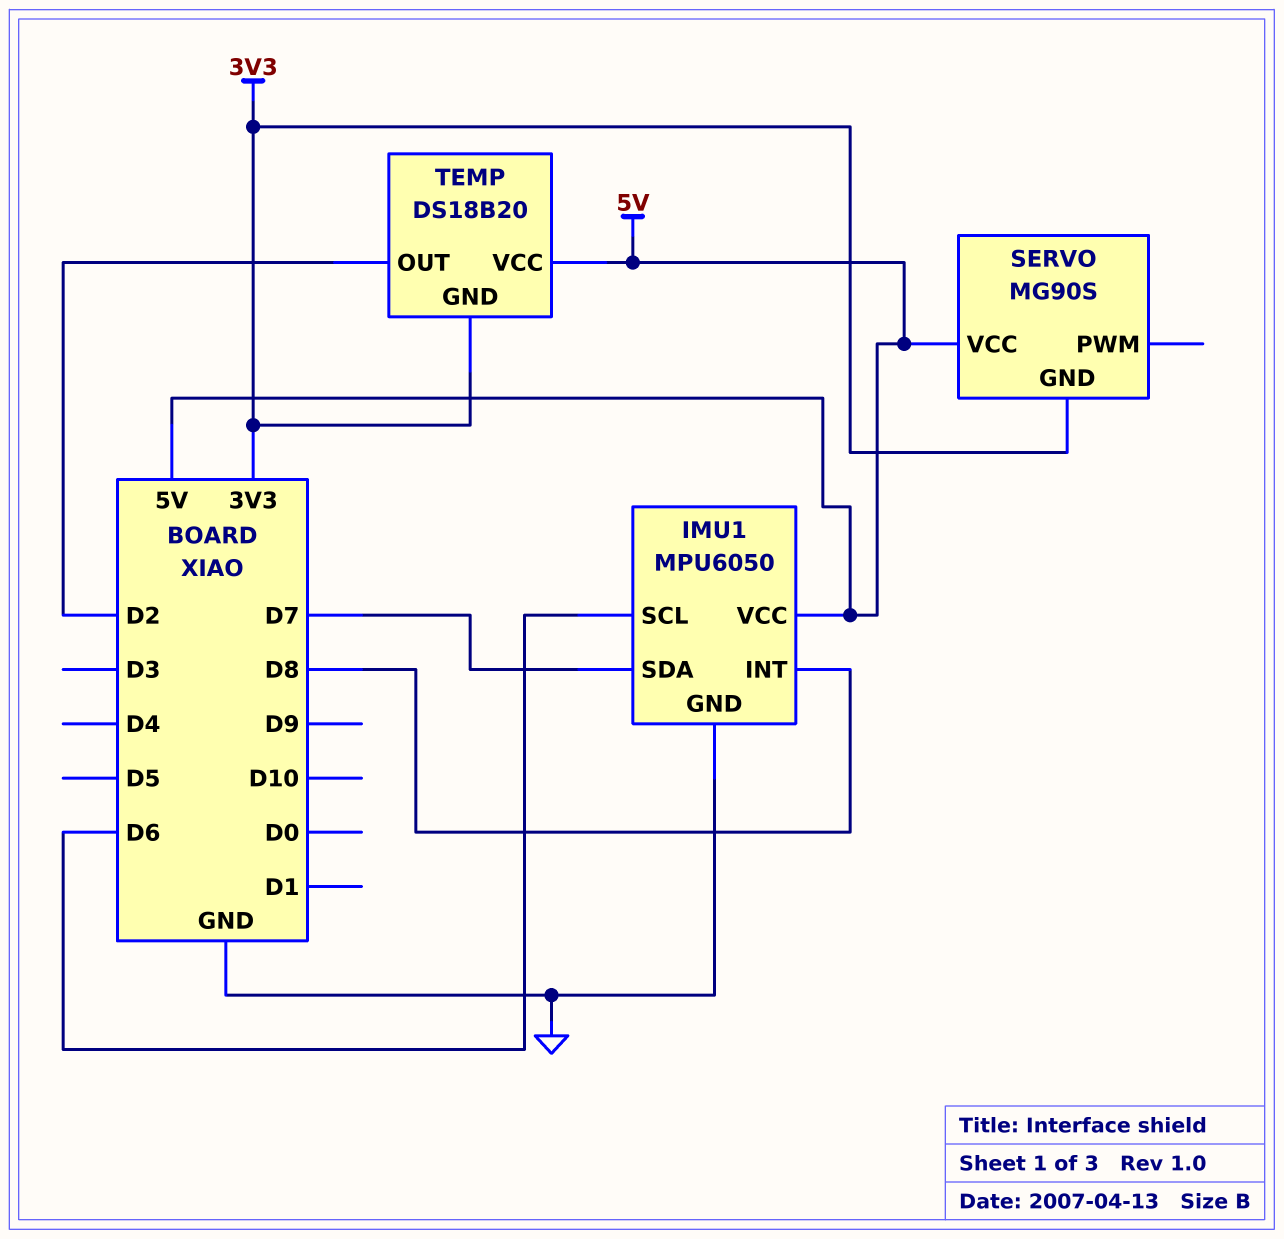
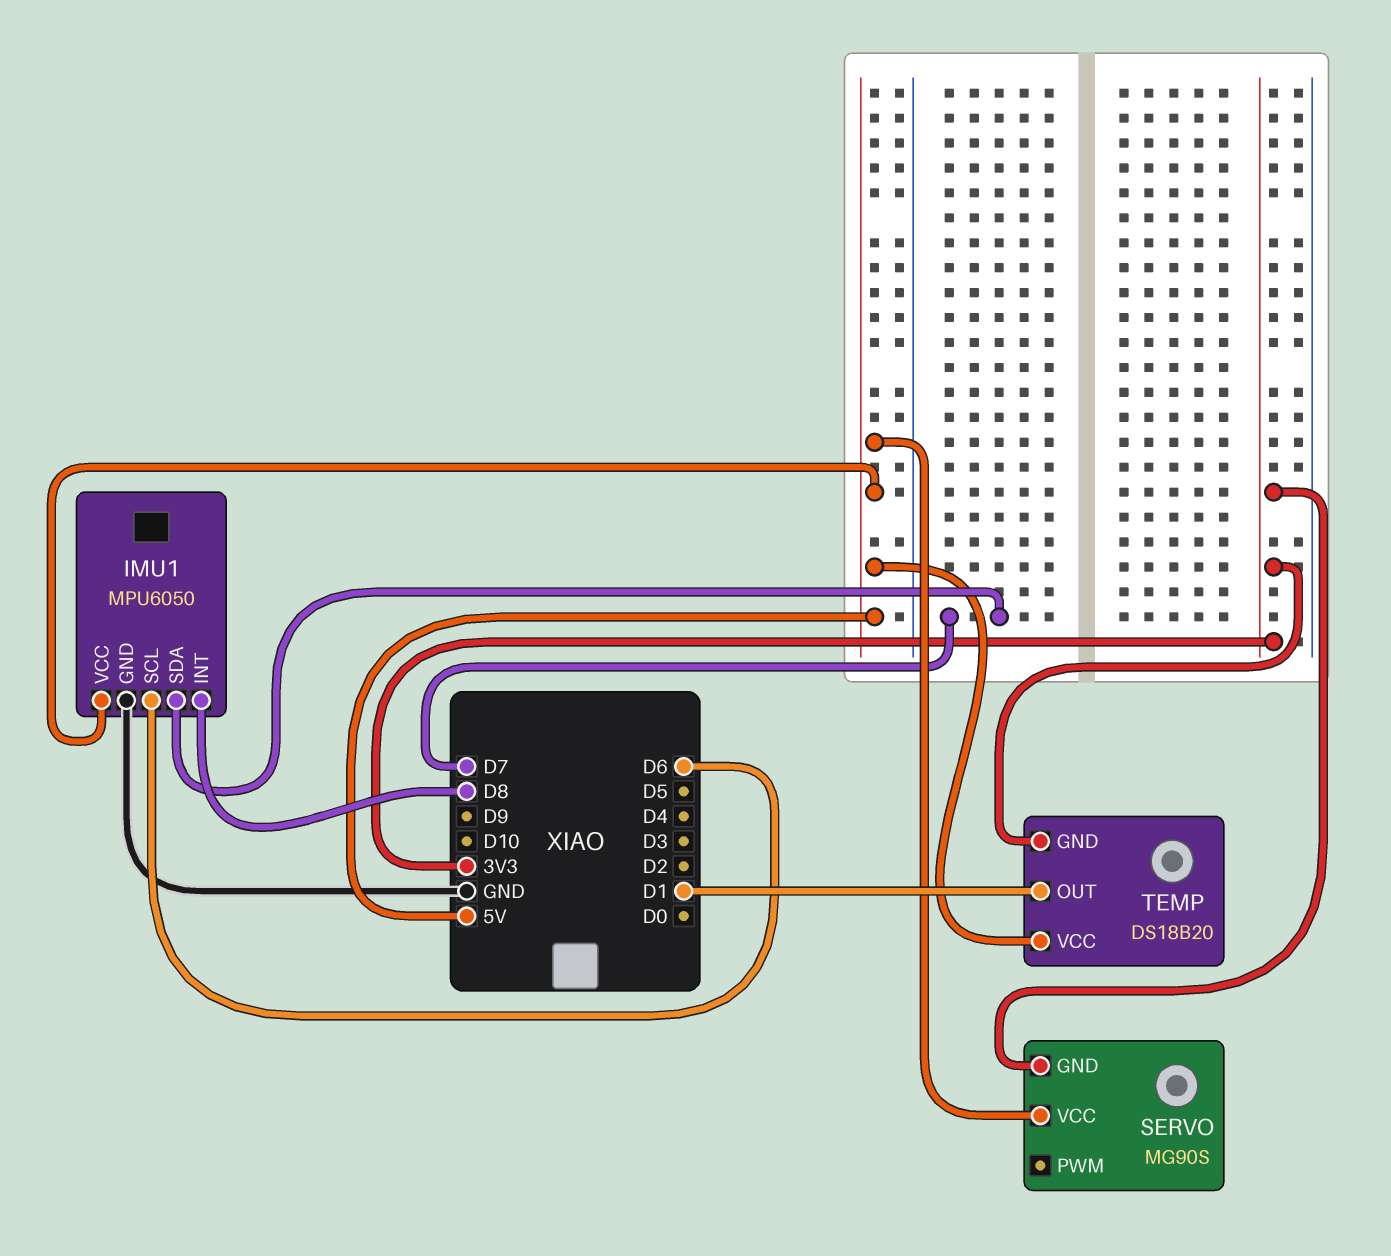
TEMP pin OUT: D2 -> D1

